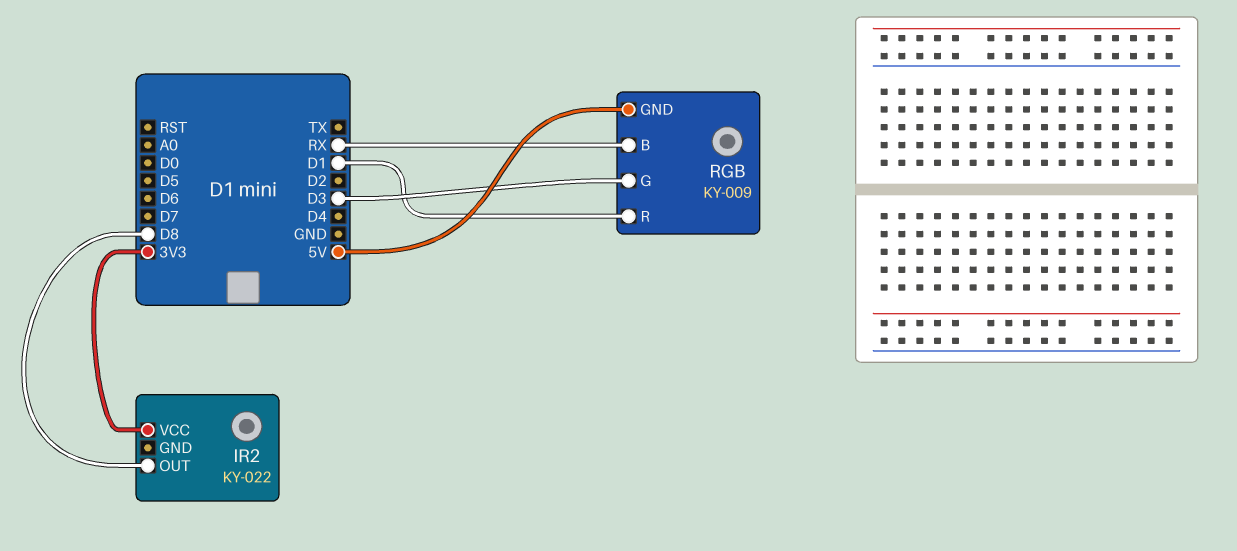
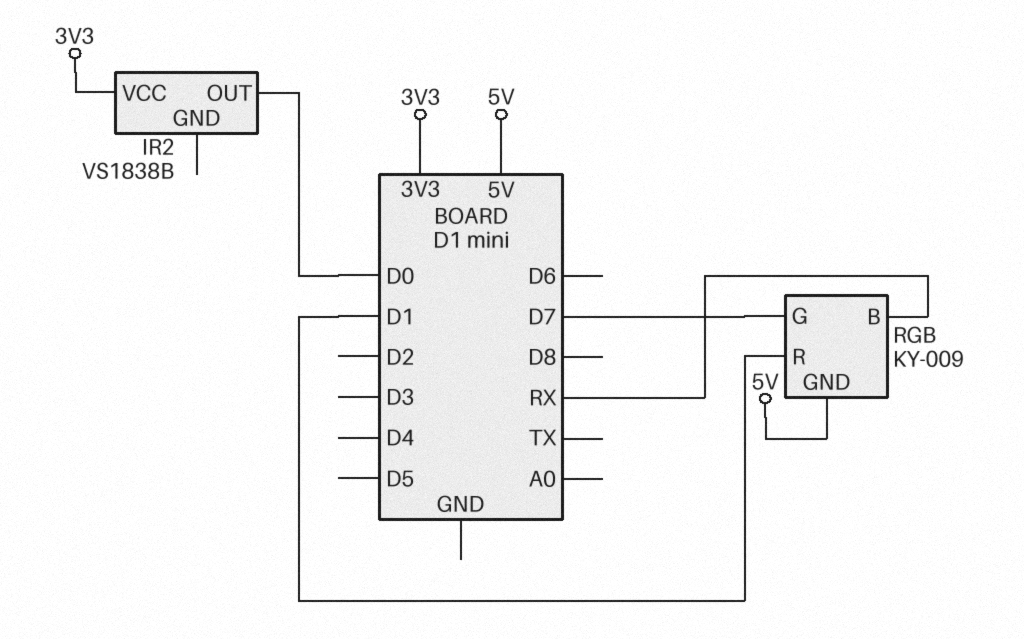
IR2: KY-022 -> VS1838B
IR2 pin OUT: D8 -> D0
RGB pin G: D3 -> D7

